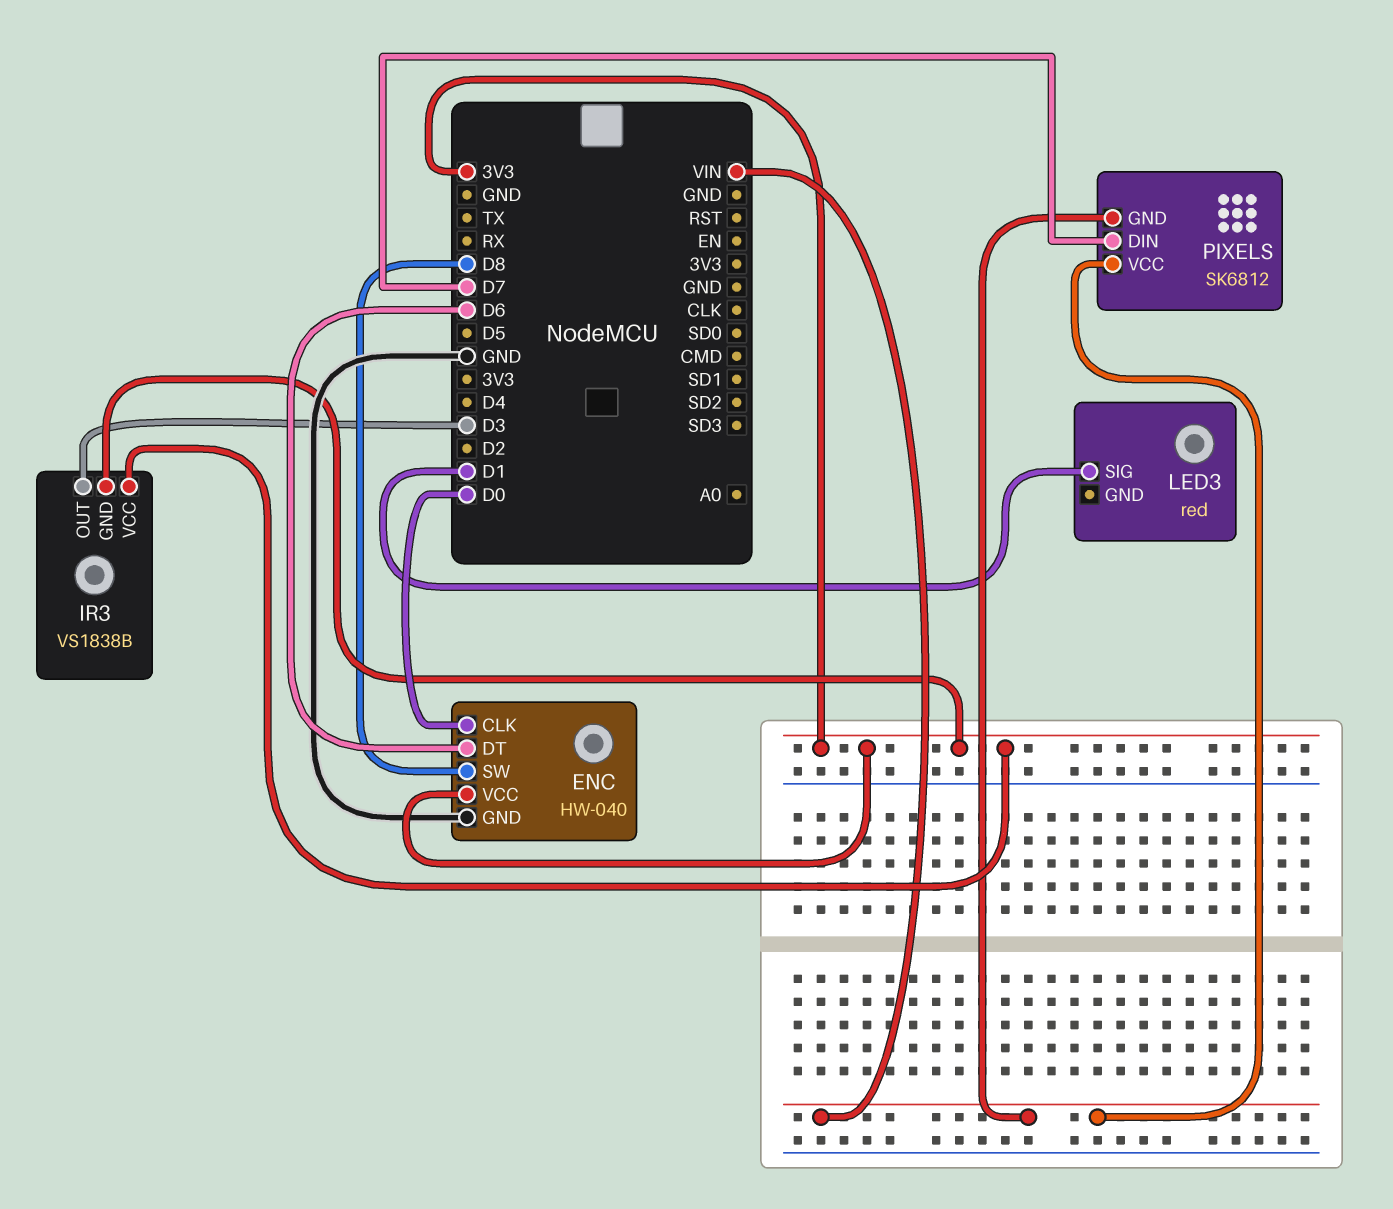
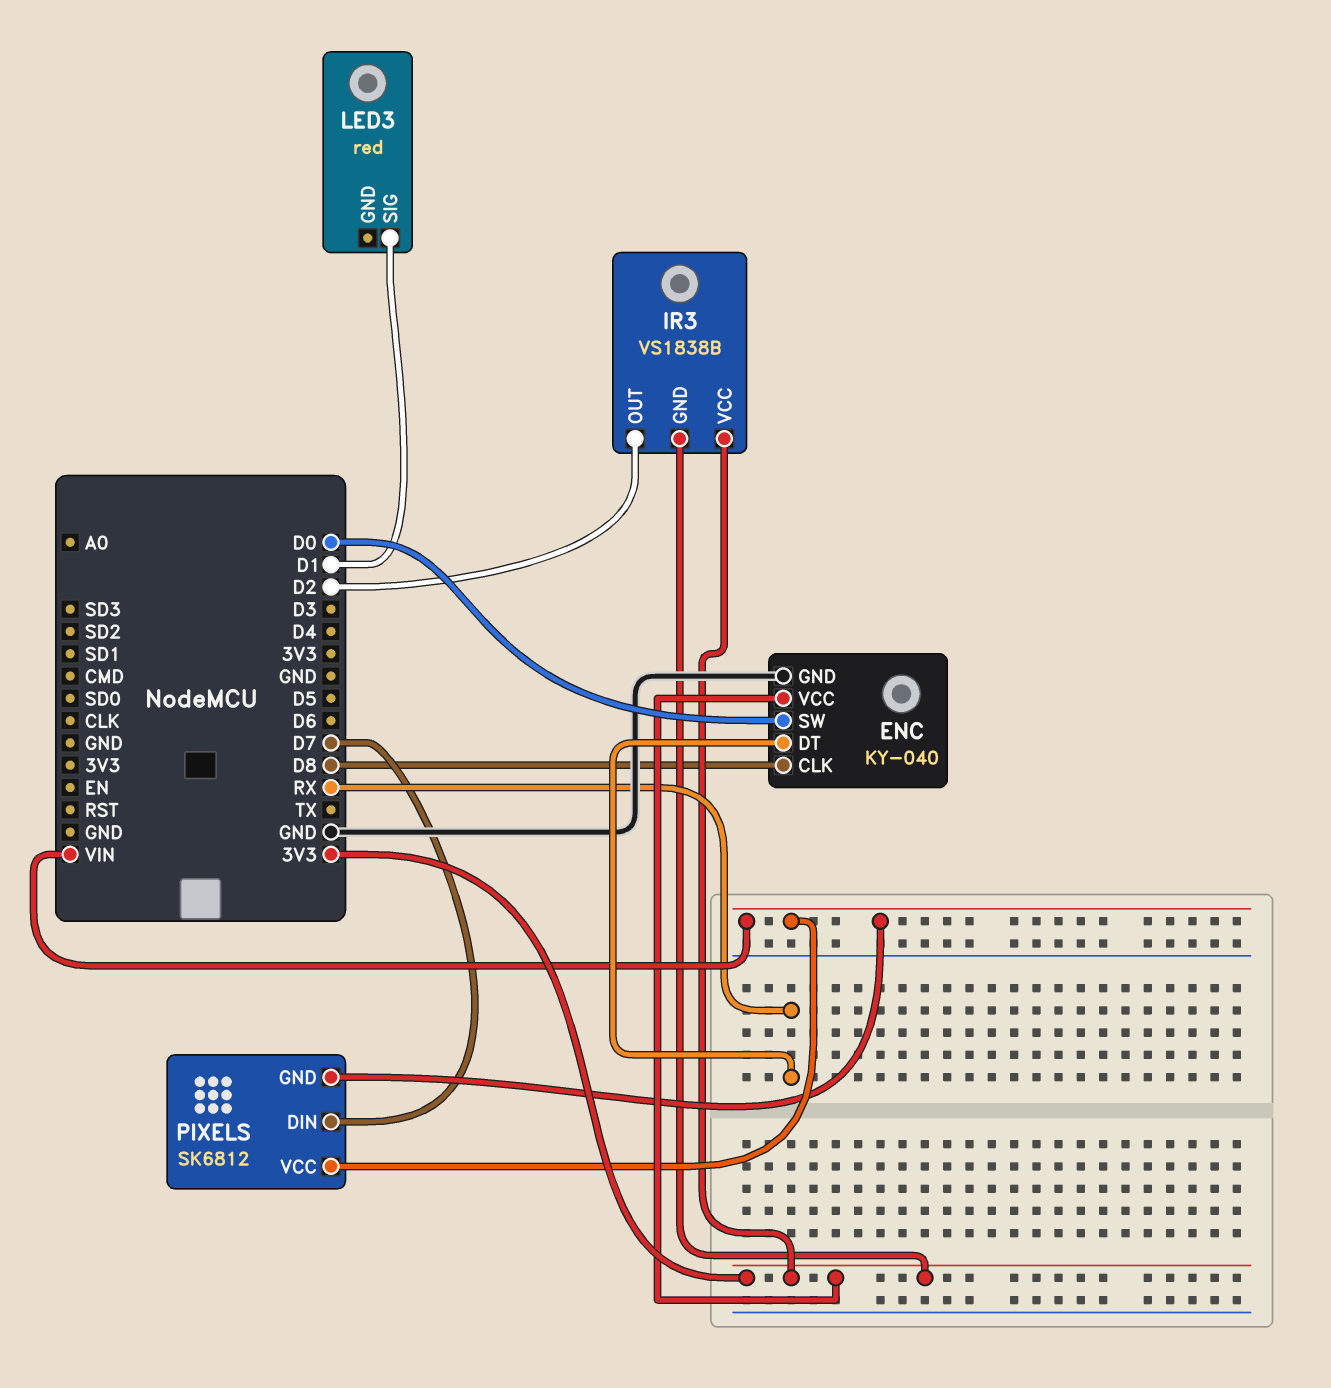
ENC: HW-040 -> KY-040
ENC pin CLK: D0 -> D8
ENC pin DT: D6 -> RX
ENC pin SW: D8 -> D0
IR3 pin OUT: D3 -> D2

